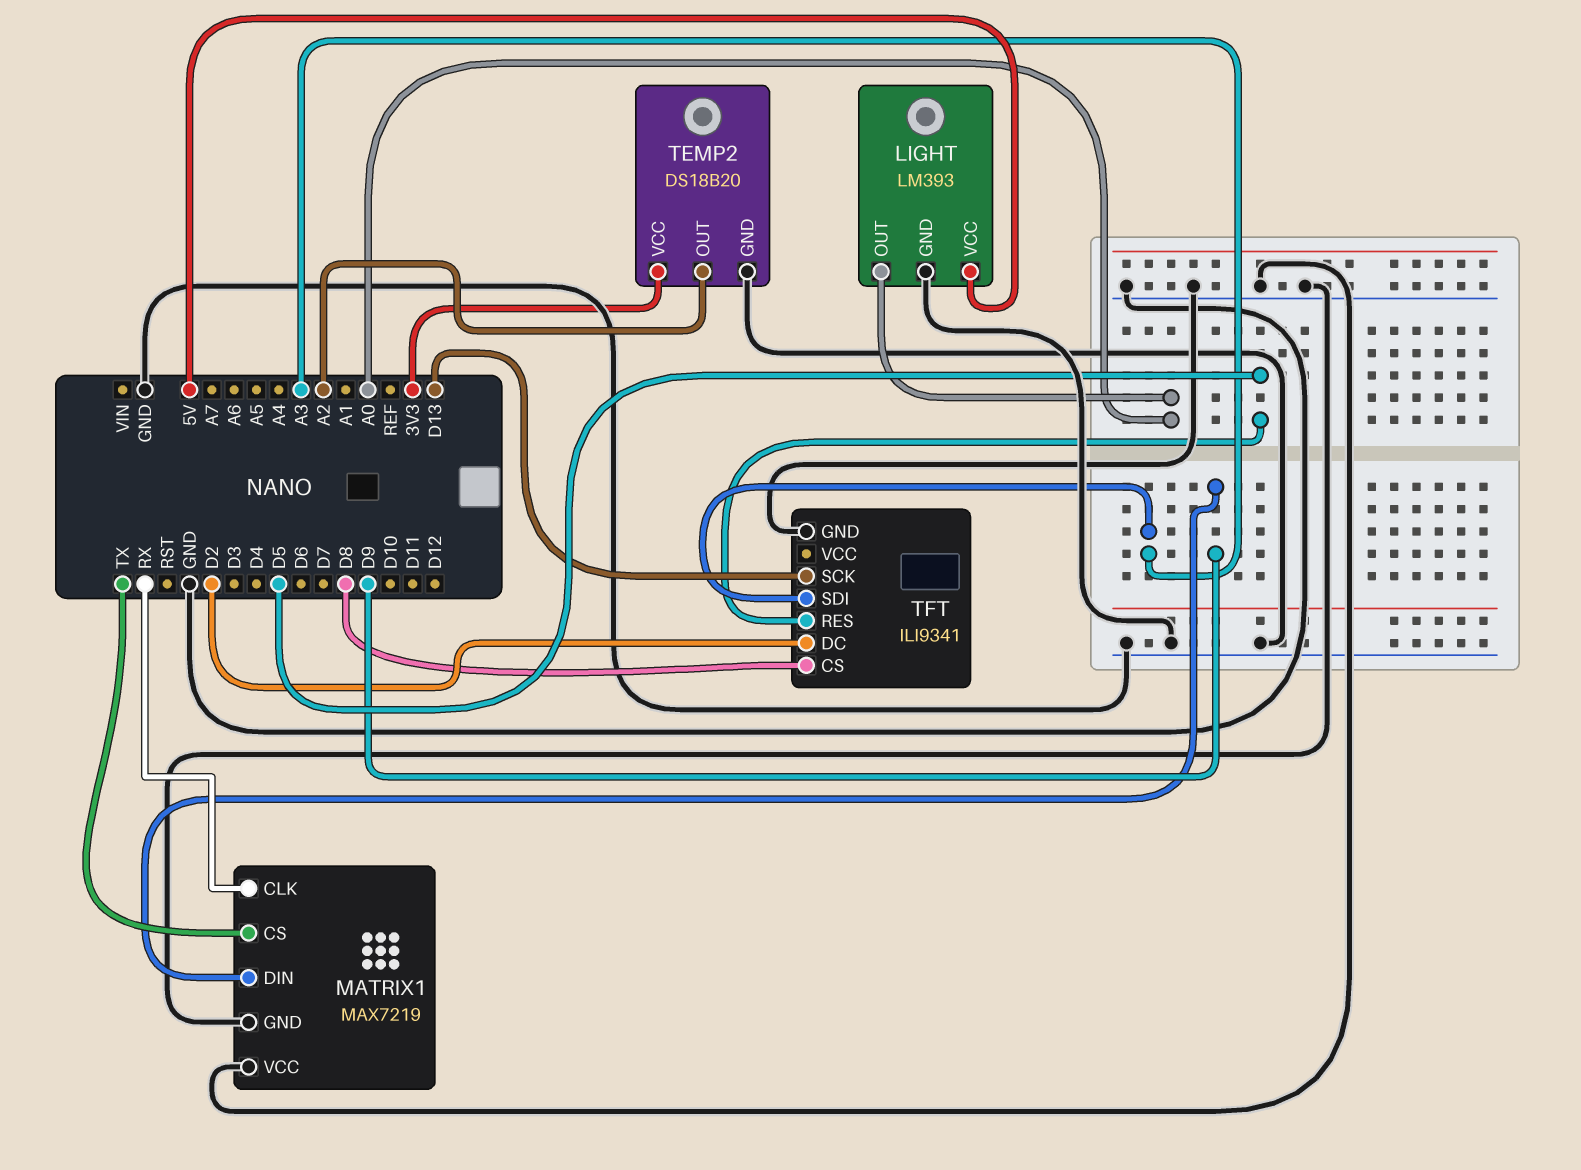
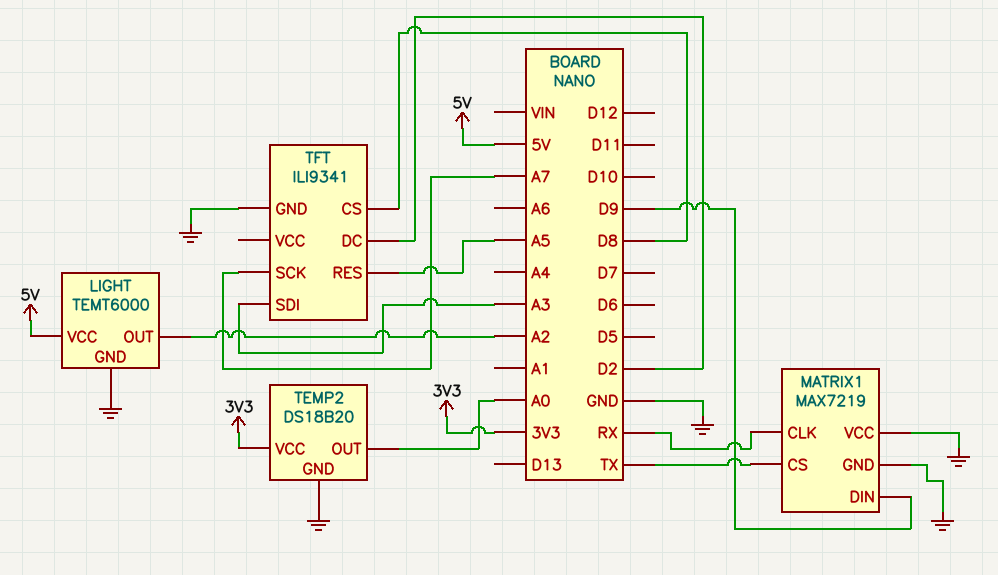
LIGHT: LM393 -> TEMT6000
LIGHT pin OUT: A0 -> A2
TEMP2 pin OUT: A2 -> A0
TFT pin RES: D5 -> A5
TFT pin SCK: D13 -> A7

